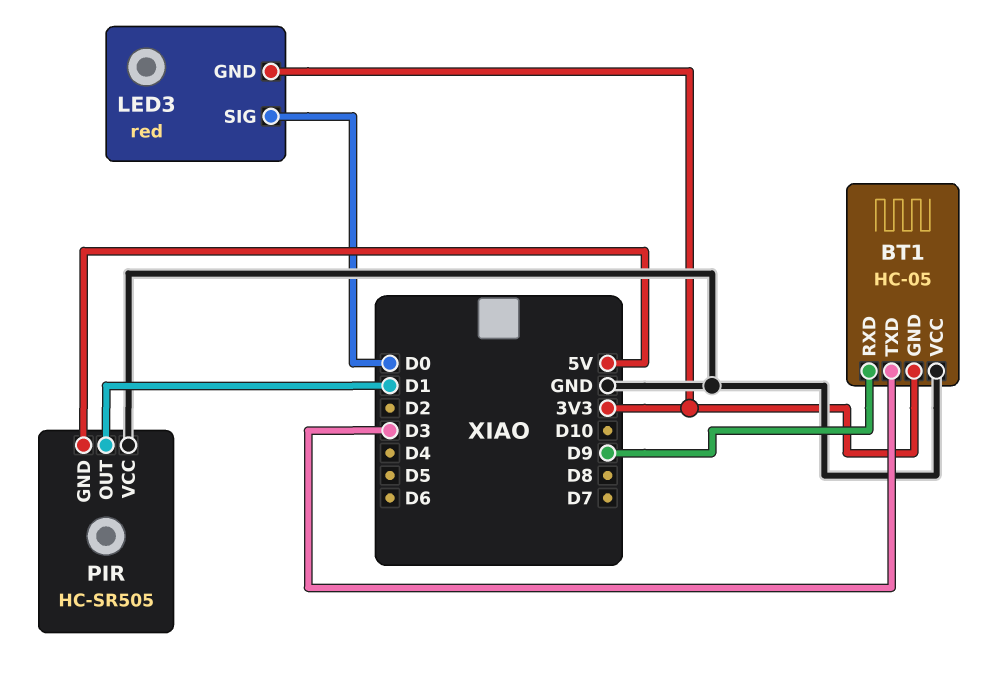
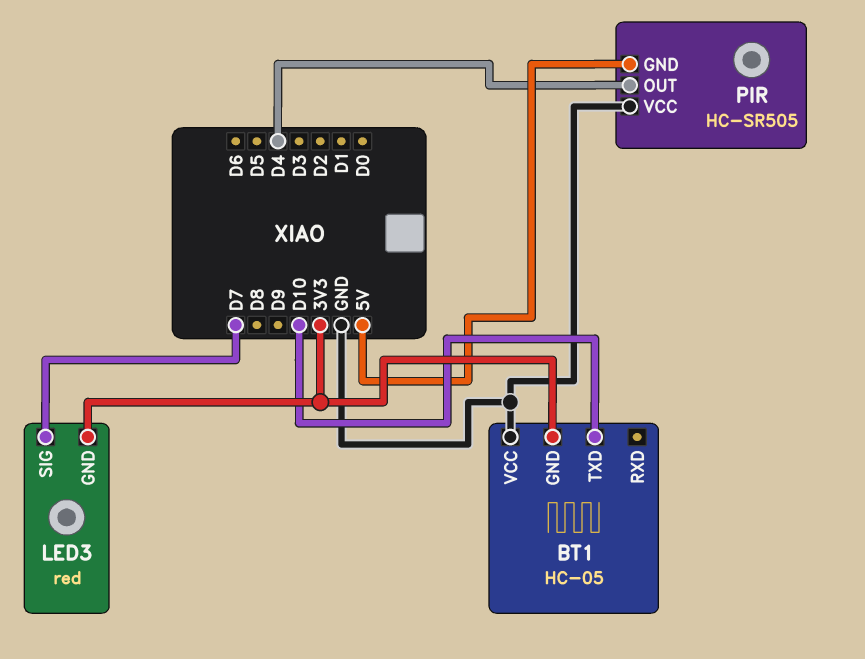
BT1 pin RXD: D9 -> none
BT1 pin TXD: D3 -> D10
LED3 pin SIG: D0 -> D7
PIR pin OUT: D1 -> D4

